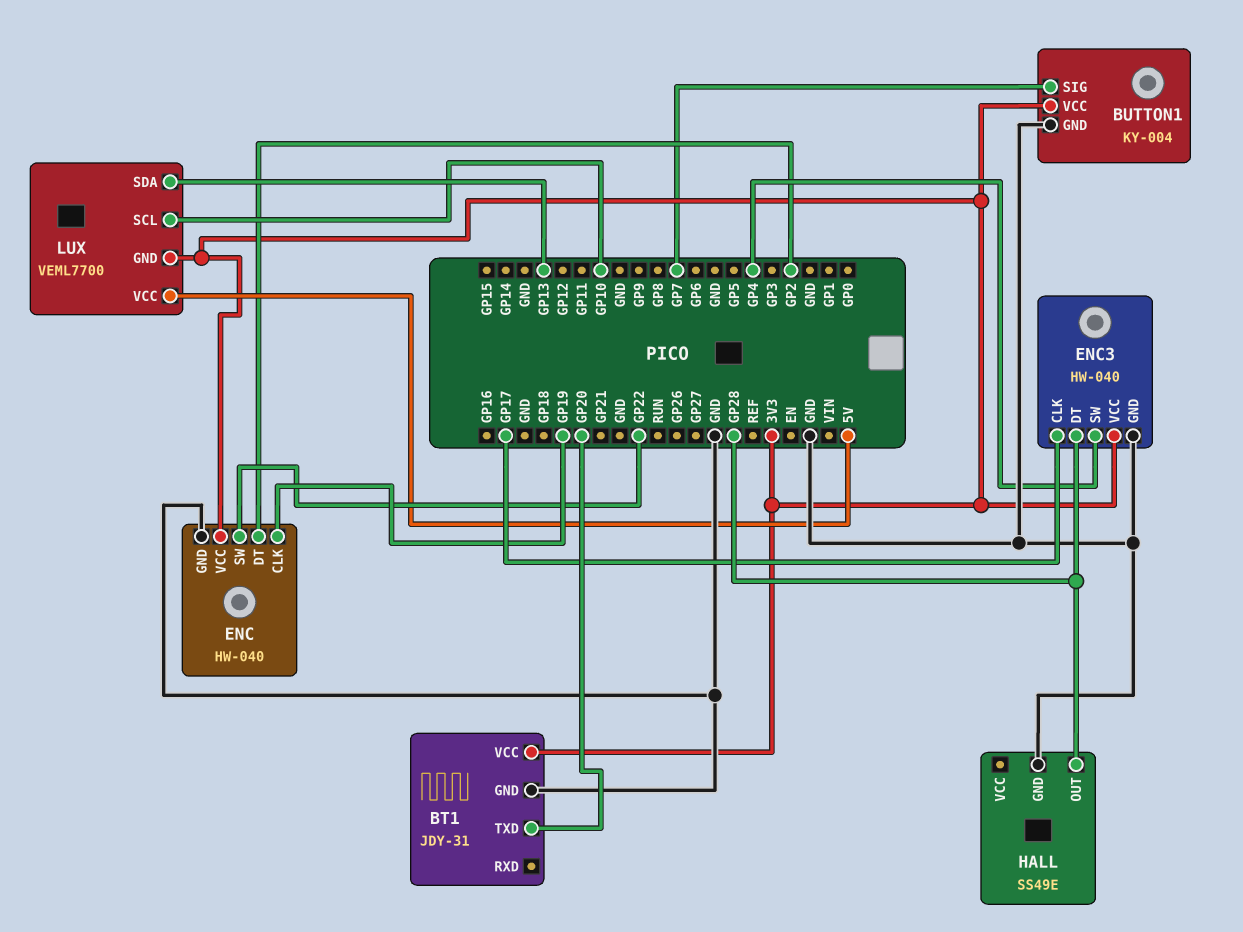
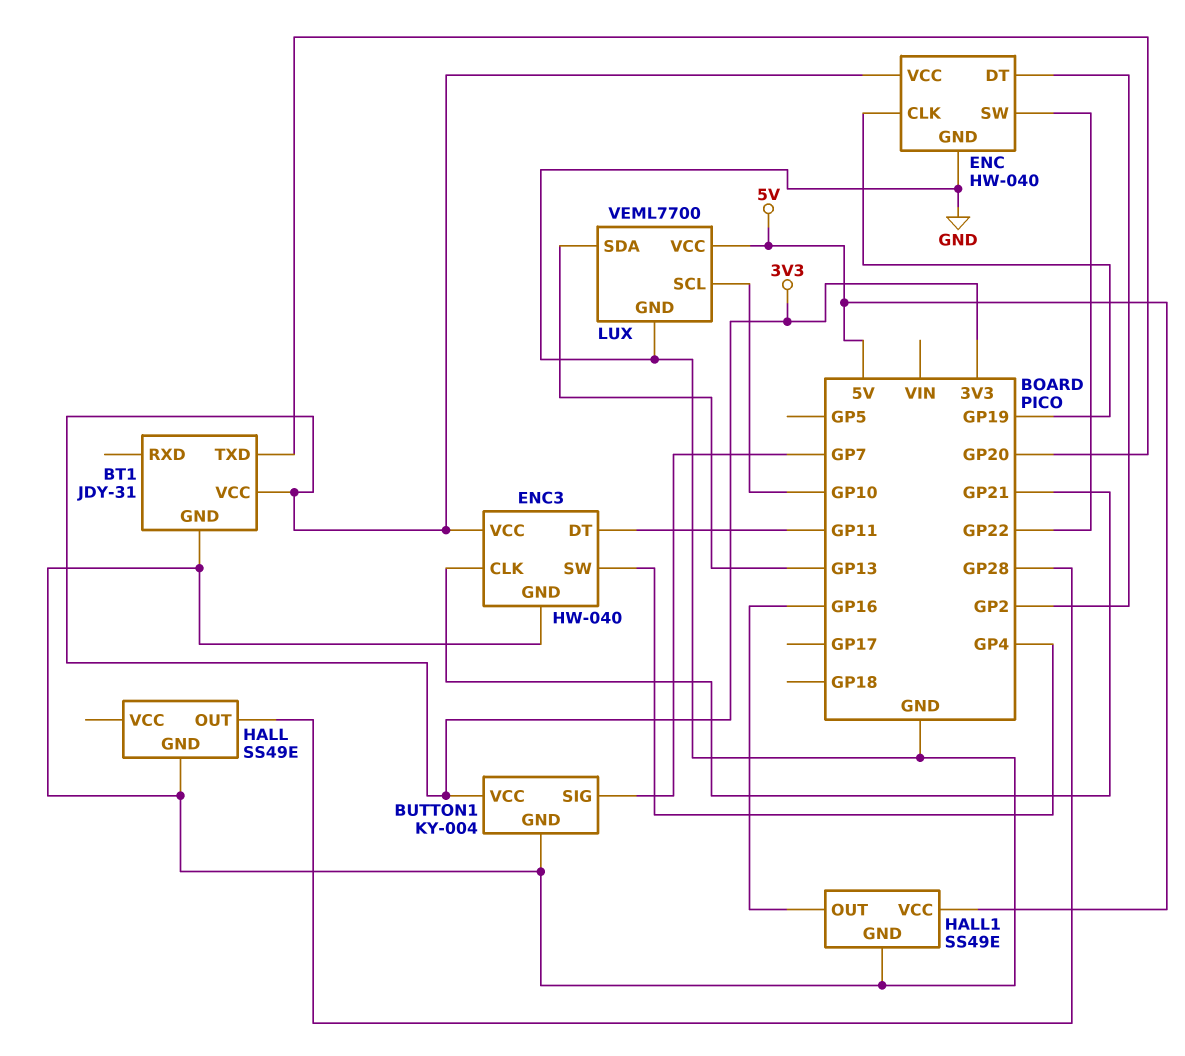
ENC3 pin CLK: GP17 -> GP21
ENC3 pin DT: GP28 -> GP11
HALL1: none -> SS49E
HALL1 pin GND: none -> GND
HALL1 pin OUT: none -> GP16
HALL1 pin VCC: none -> 5V
LUX pin GND: 3V3 -> GND

